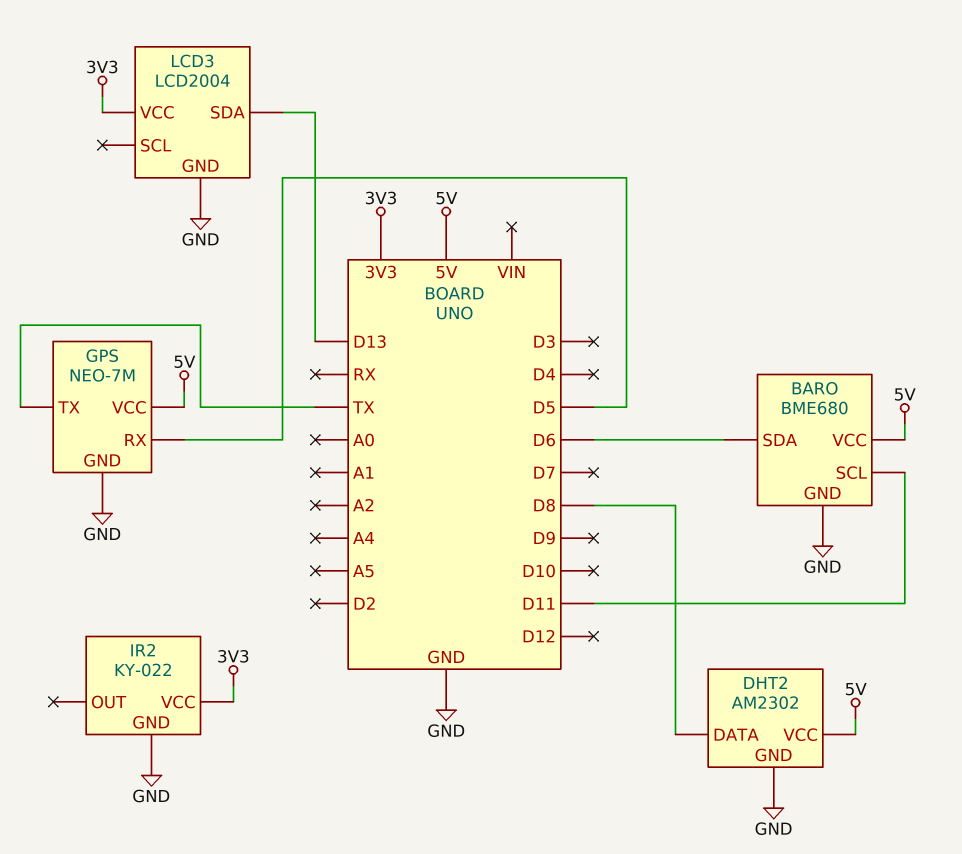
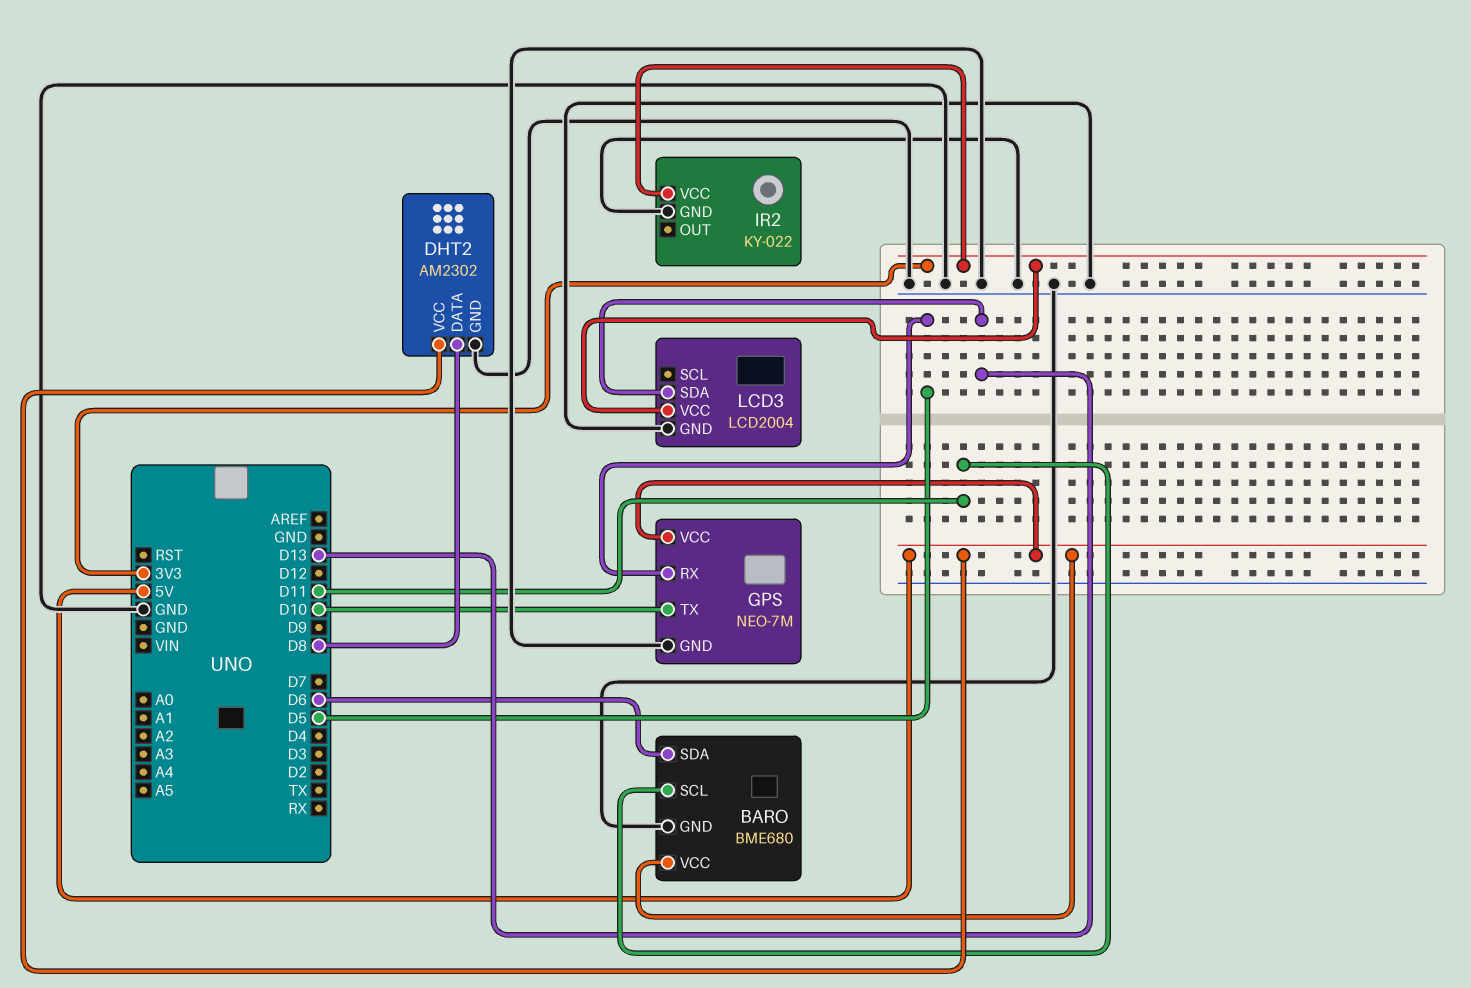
GPS pin TX: TX -> D10

